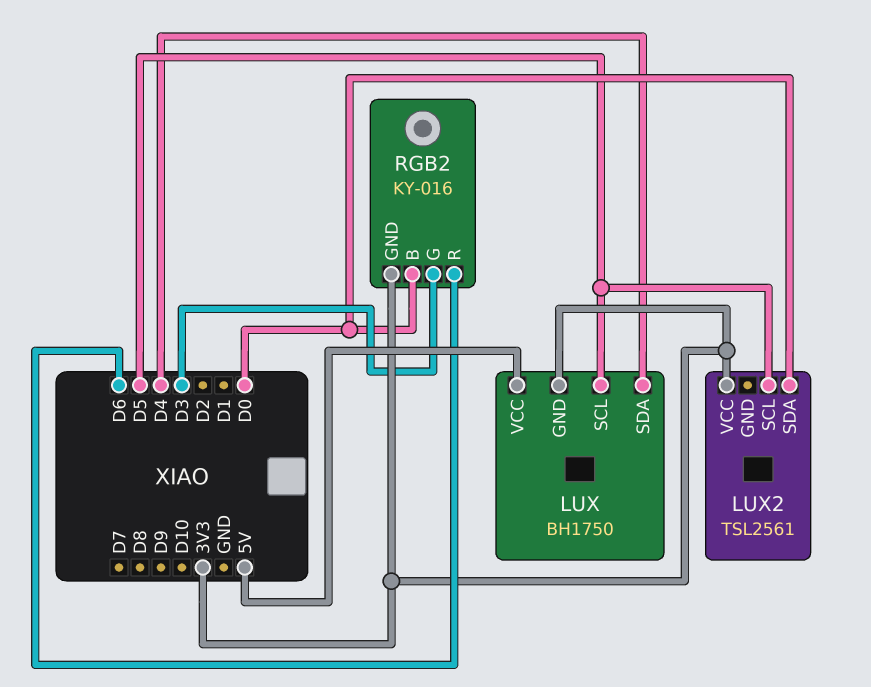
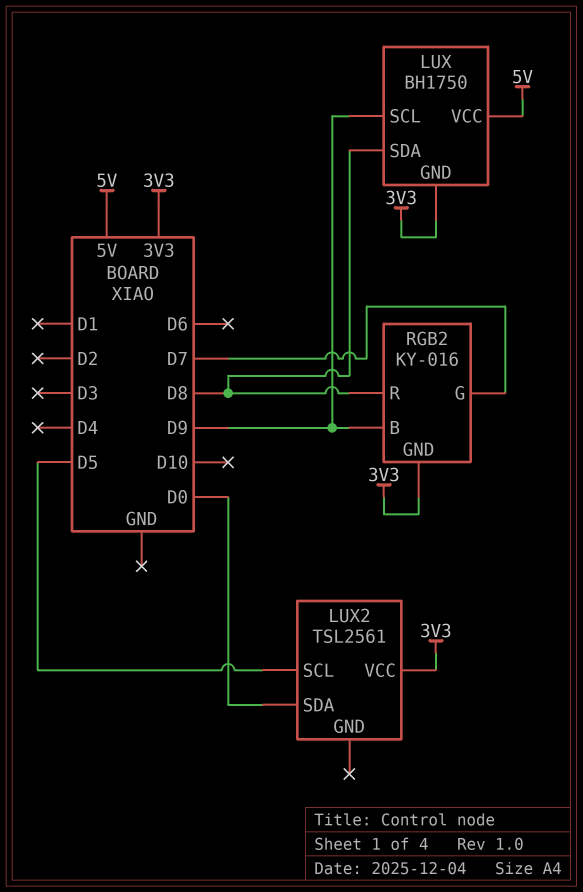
LUX pin SCL: D5 -> D9
LUX pin SDA: D4 -> D8
RGB2 pin B: D0 -> D9
RGB2 pin G: D3 -> D7
RGB2 pin R: D6 -> D8

